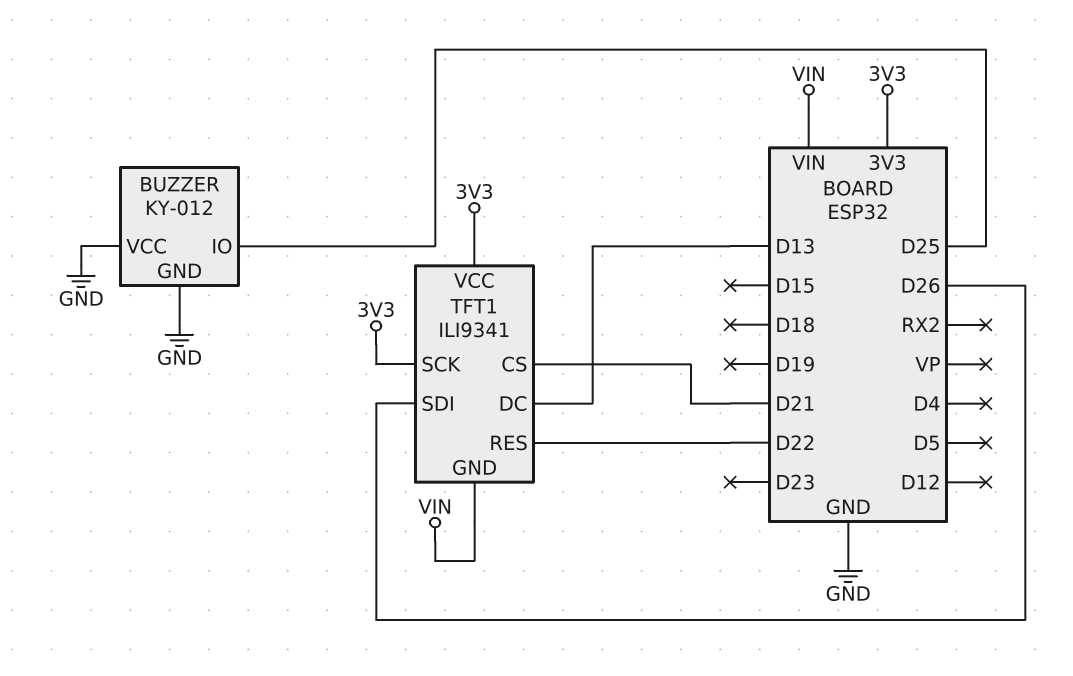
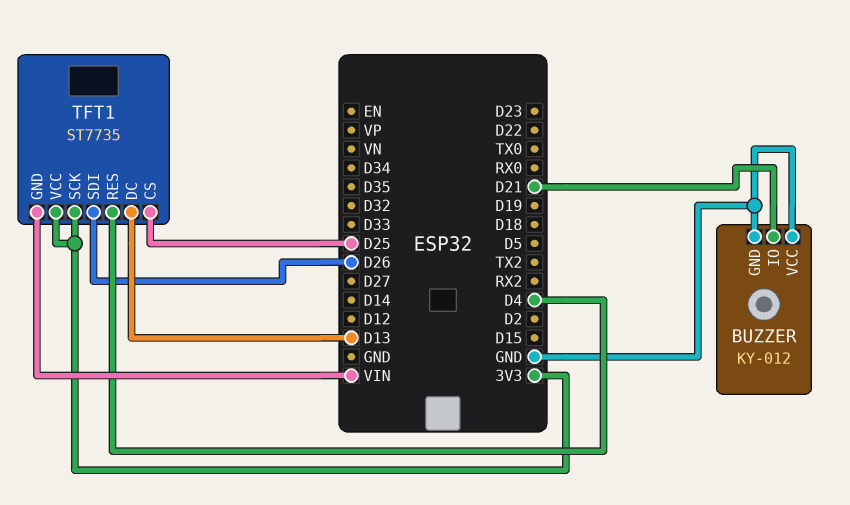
BUZZER pin IO: D25 -> D21
TFT1: ILI9341 -> ST7735
TFT1 pin CS: D21 -> D25
TFT1 pin RES: D22 -> D4

